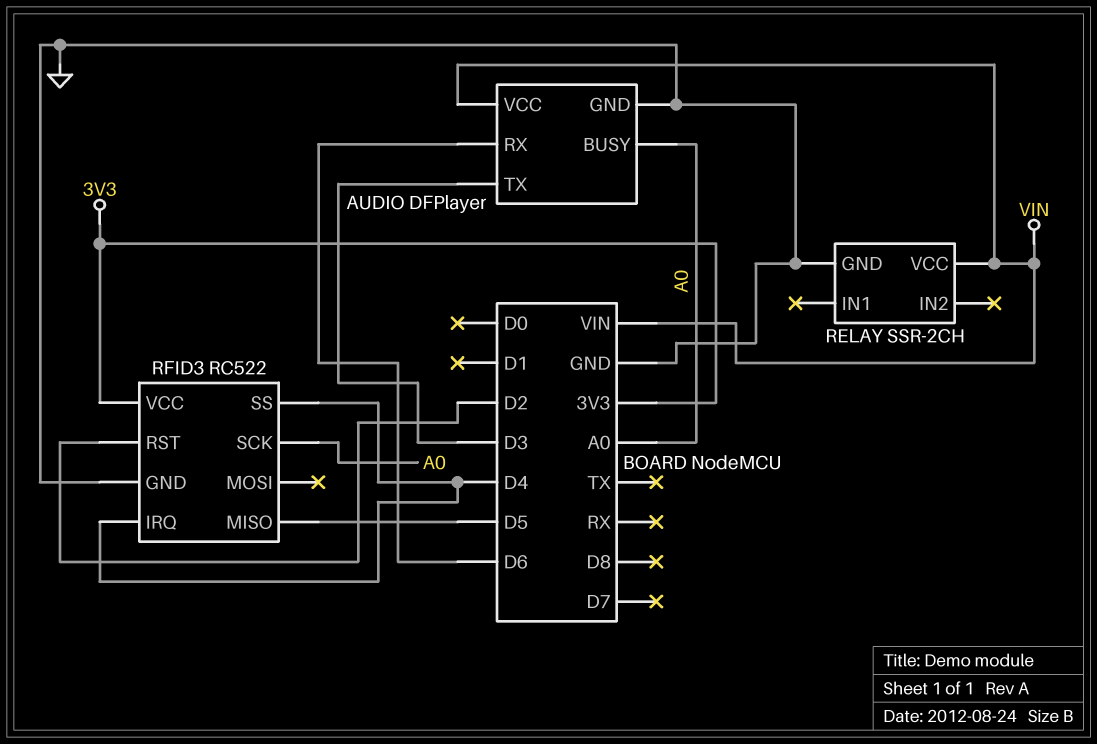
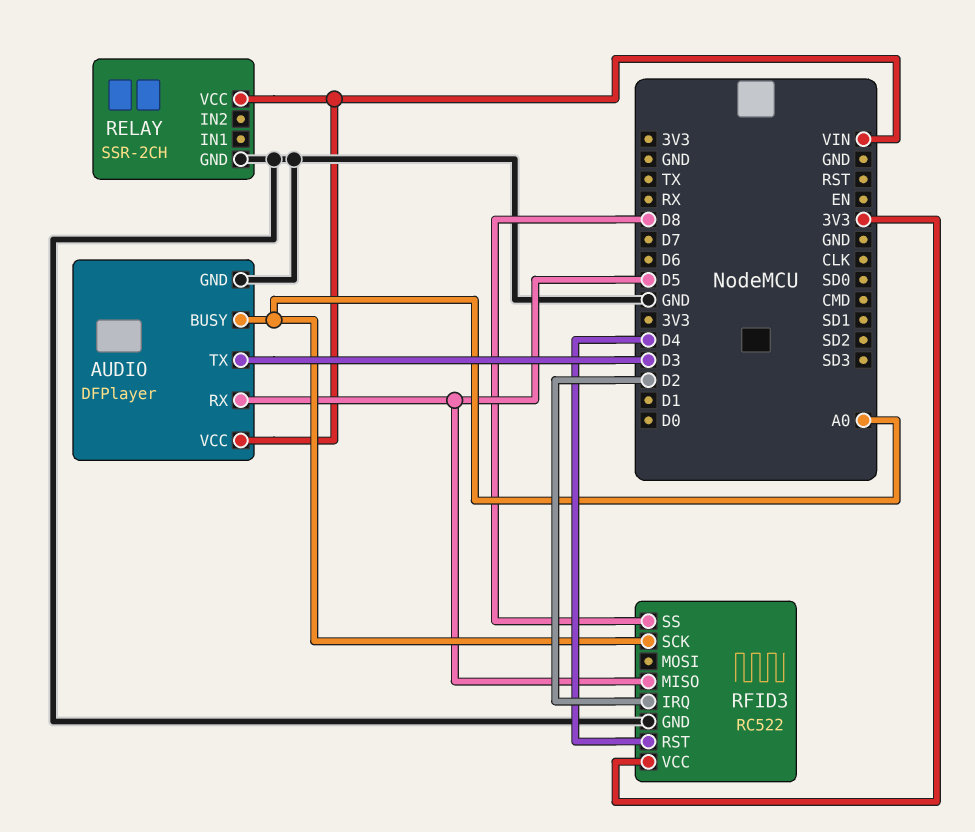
AUDIO pin RX: D6 -> D5
RFID3 pin IRQ: D4 -> D2
RFID3 pin RST: D2 -> D4
RFID3 pin SS: D4 -> D8

